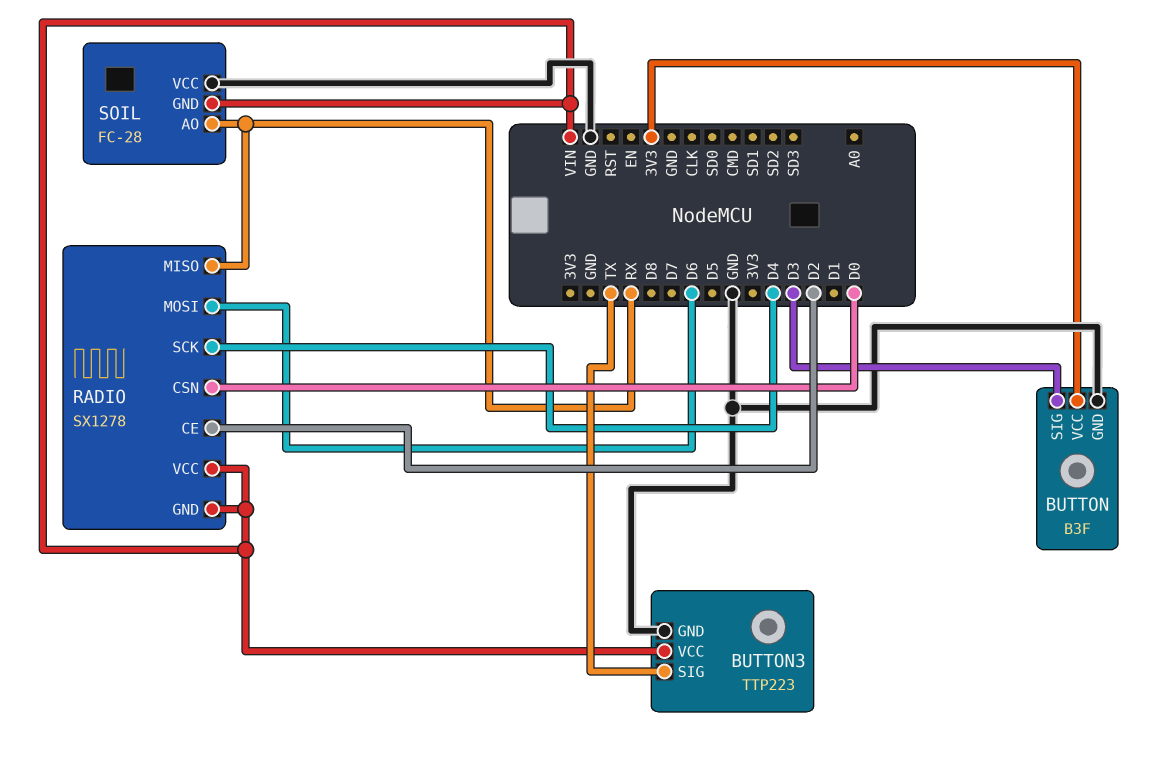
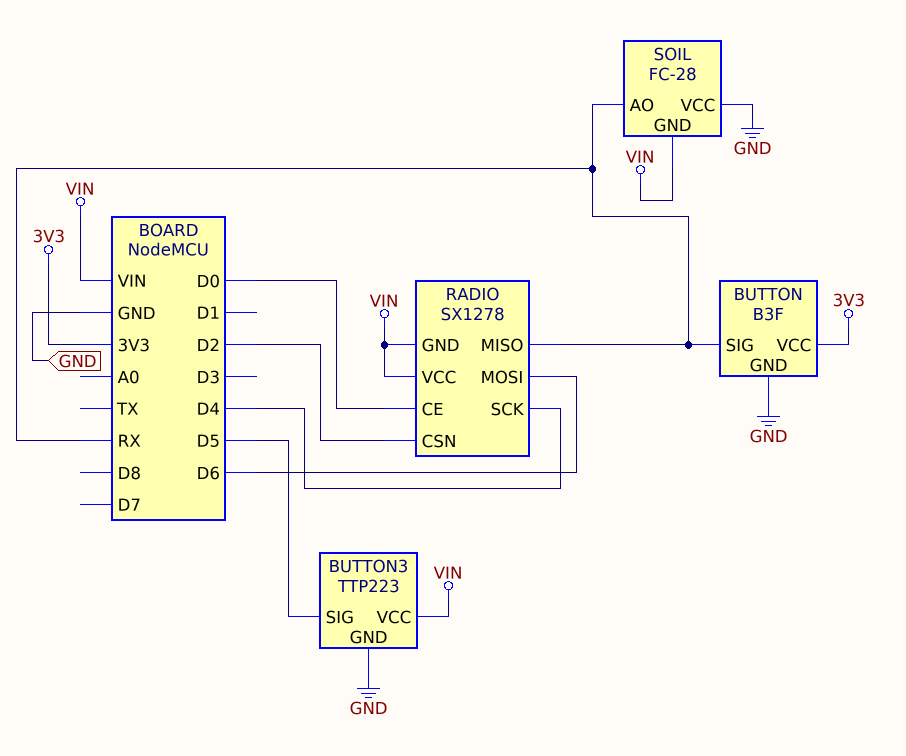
BUTTON pin SIG: D3 -> RX
BUTTON3 pin SIG: TX -> D5
RADIO pin CE: D2 -> D0
RADIO pin CSN: D0 -> D2

